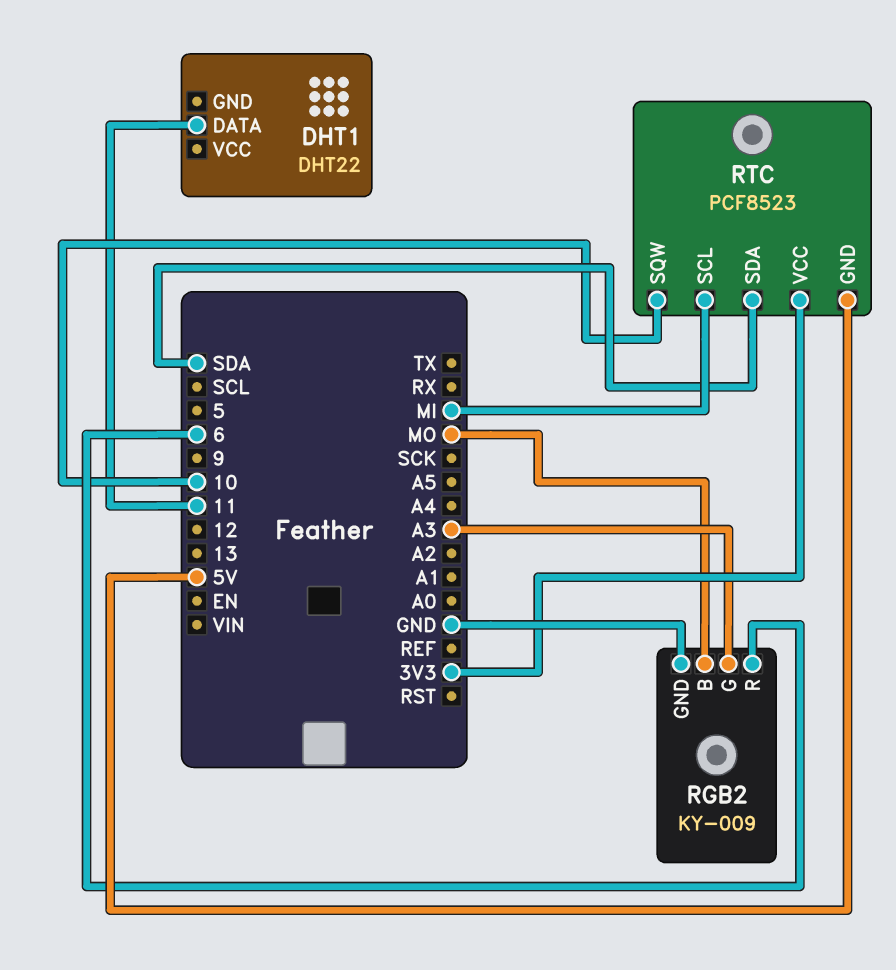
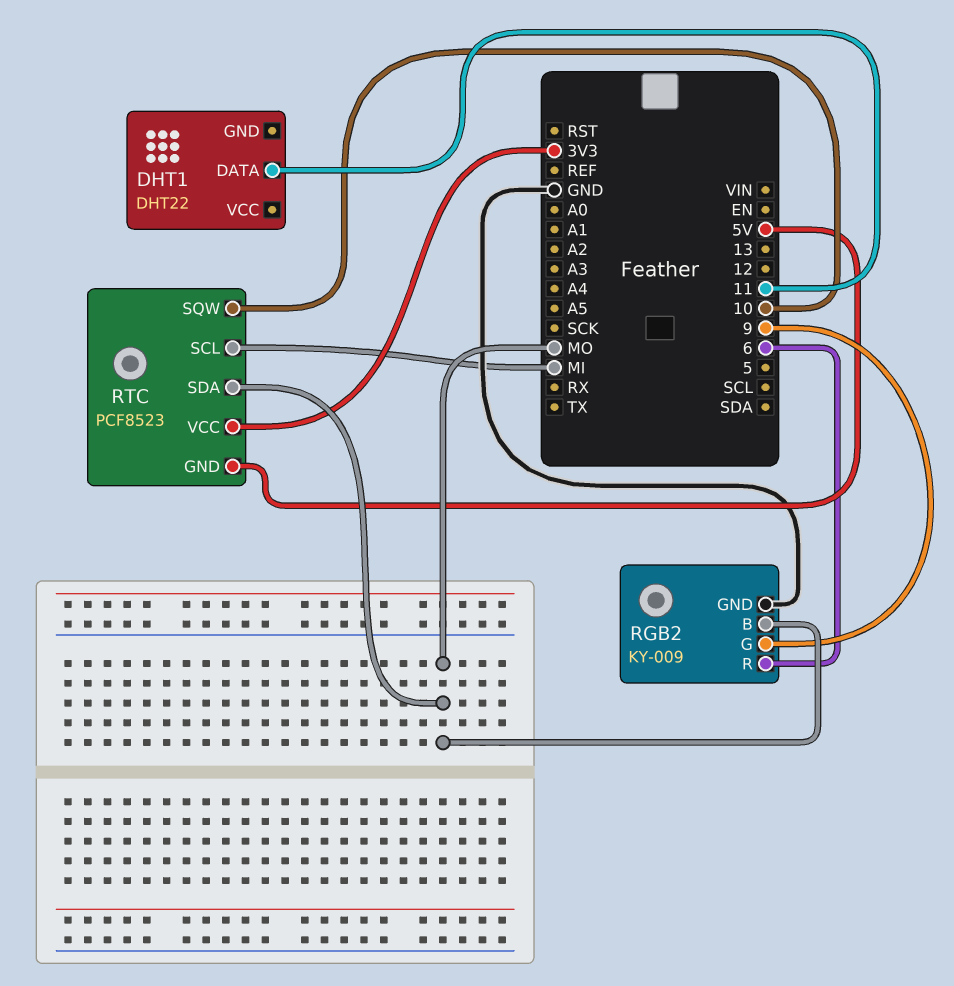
RGB2 pin G: A3 -> 9
RTC pin SDA: SDA -> MO

